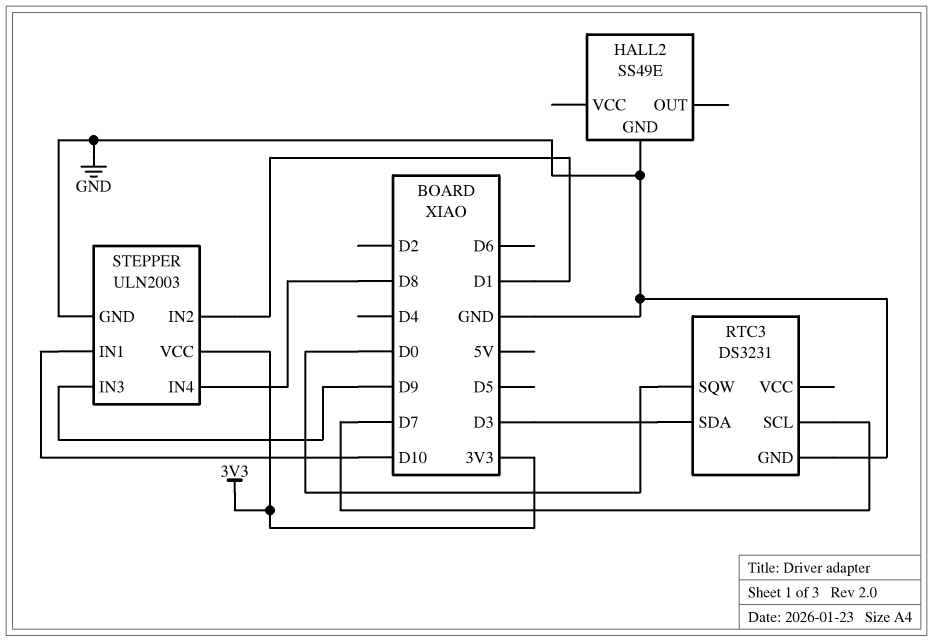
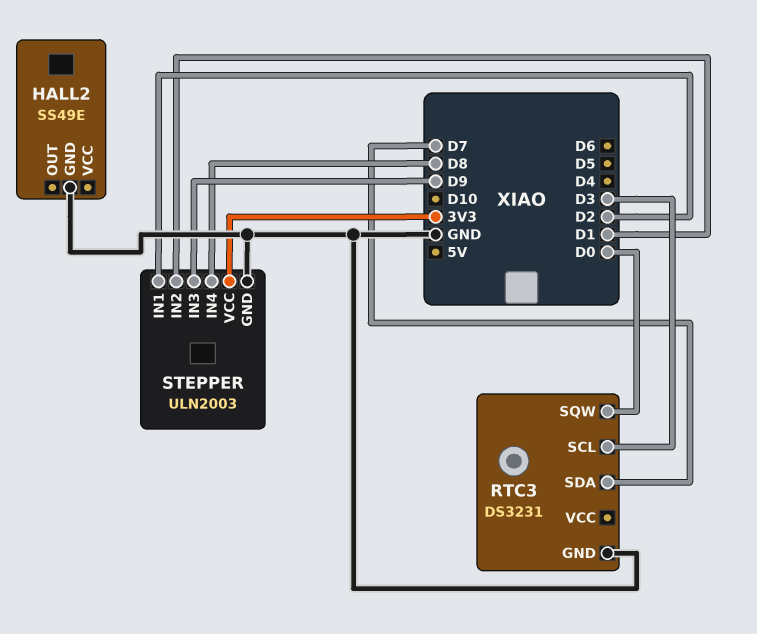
RTC3 pin SCL: D7 -> D3
RTC3 pin SDA: D3 -> D7
STEPPER pin IN1: D10 -> D2

